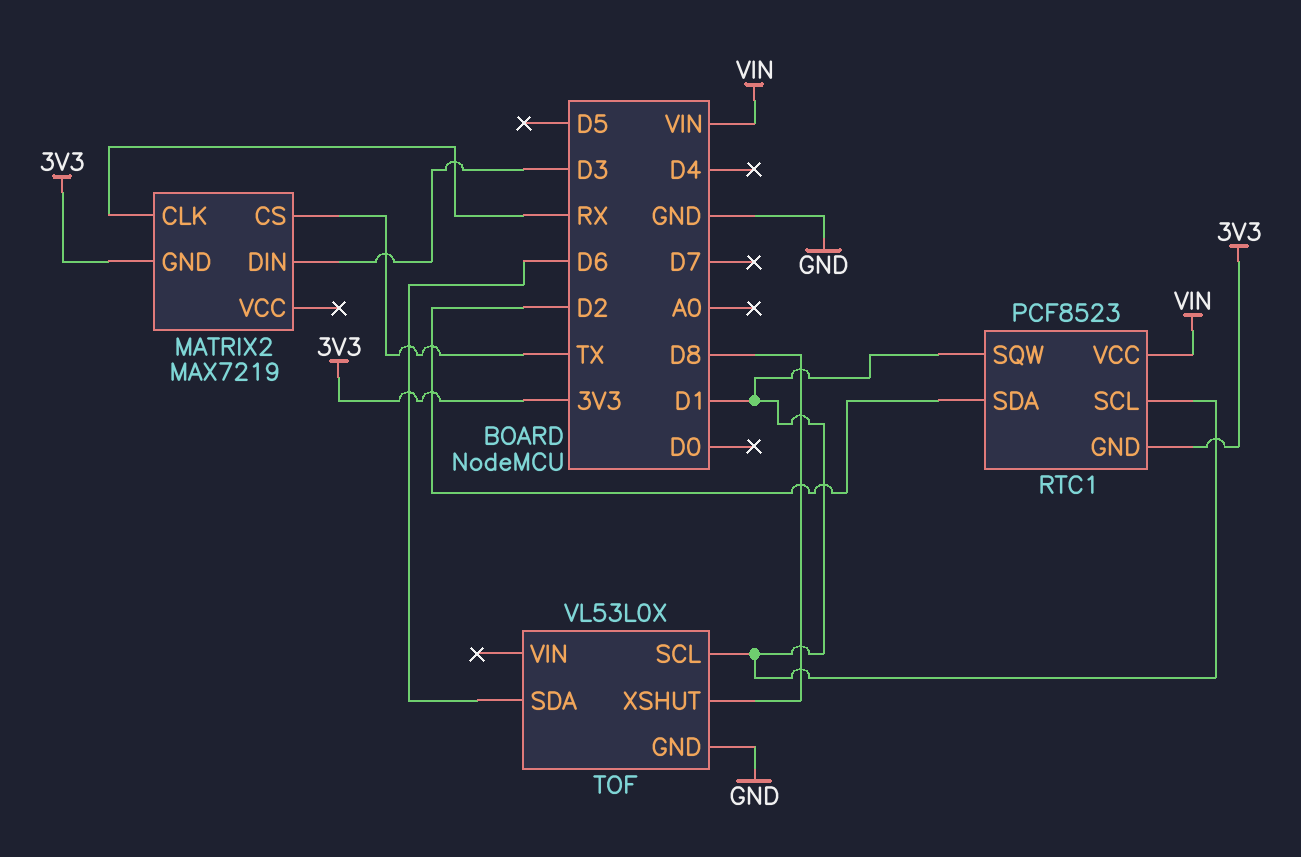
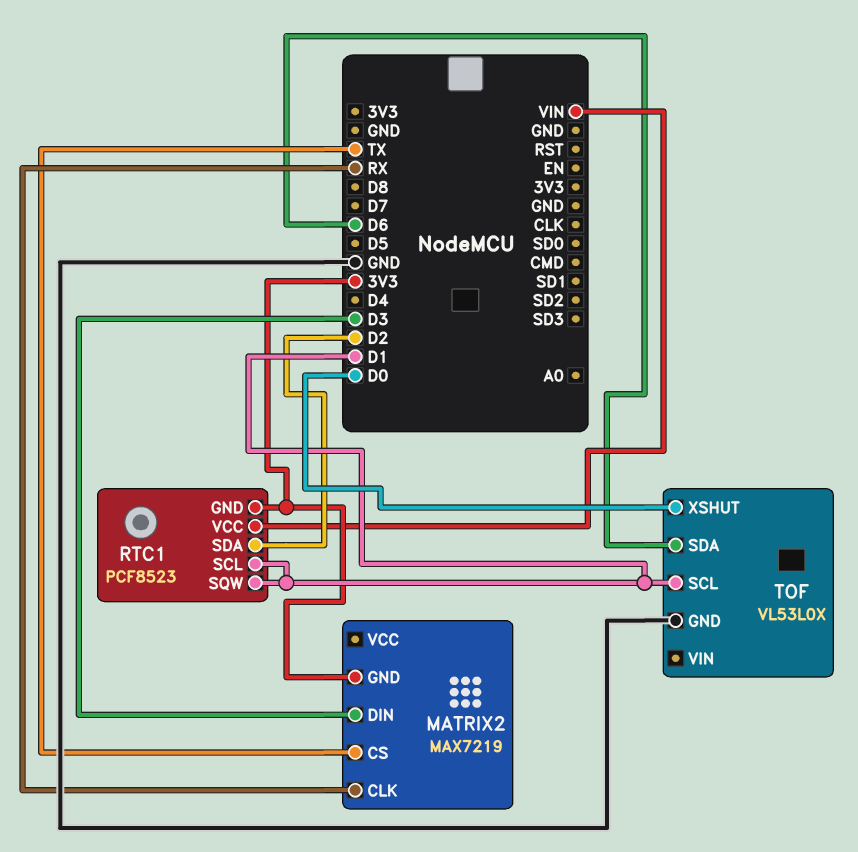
TOF pin XSHUT: D8 -> D0

